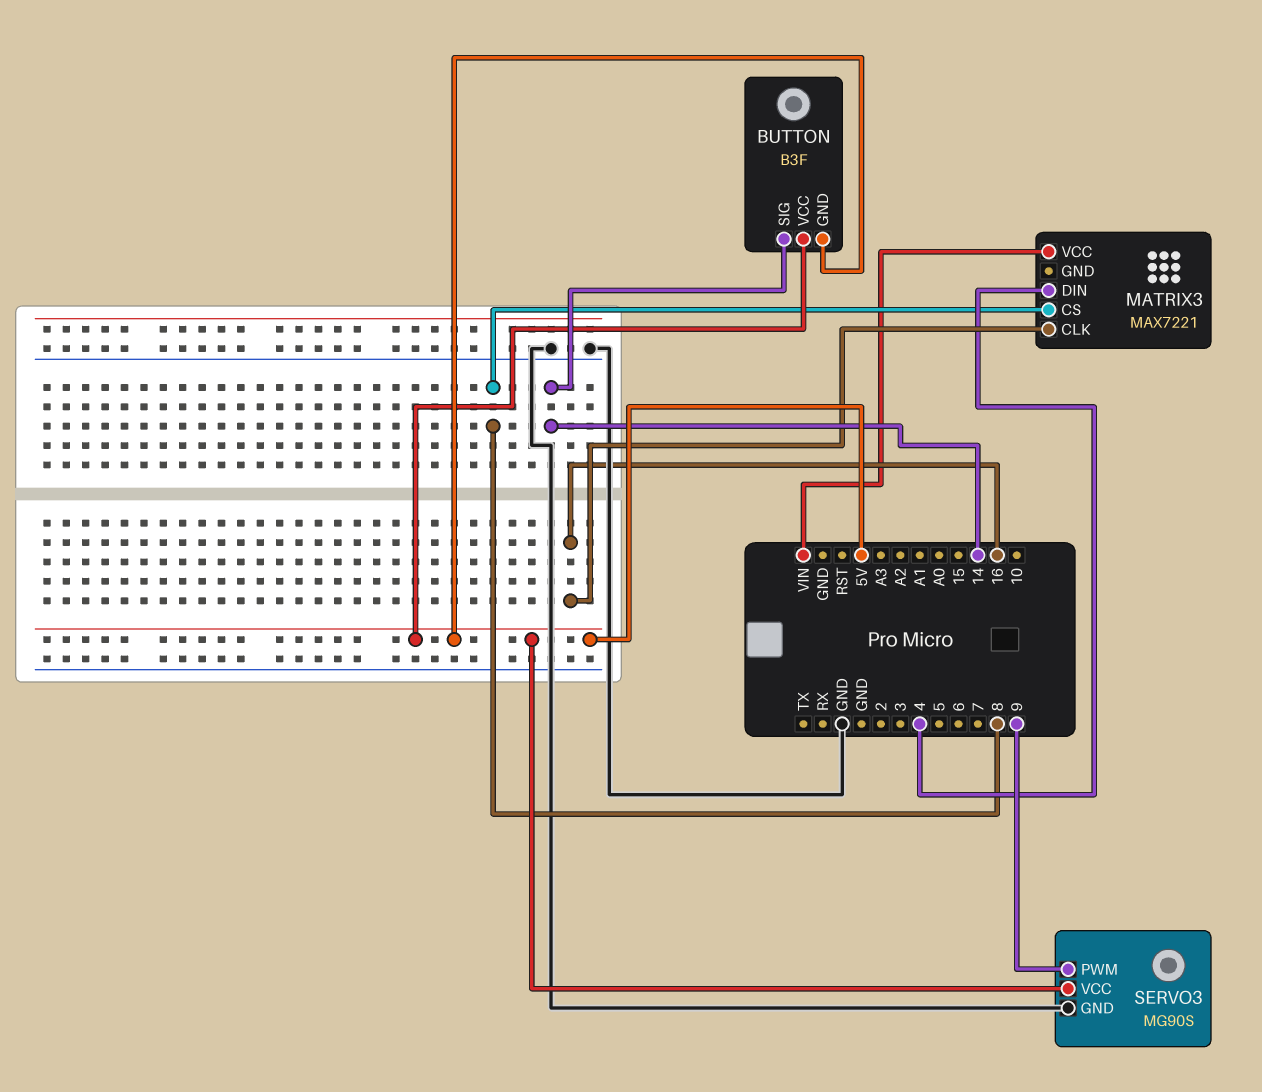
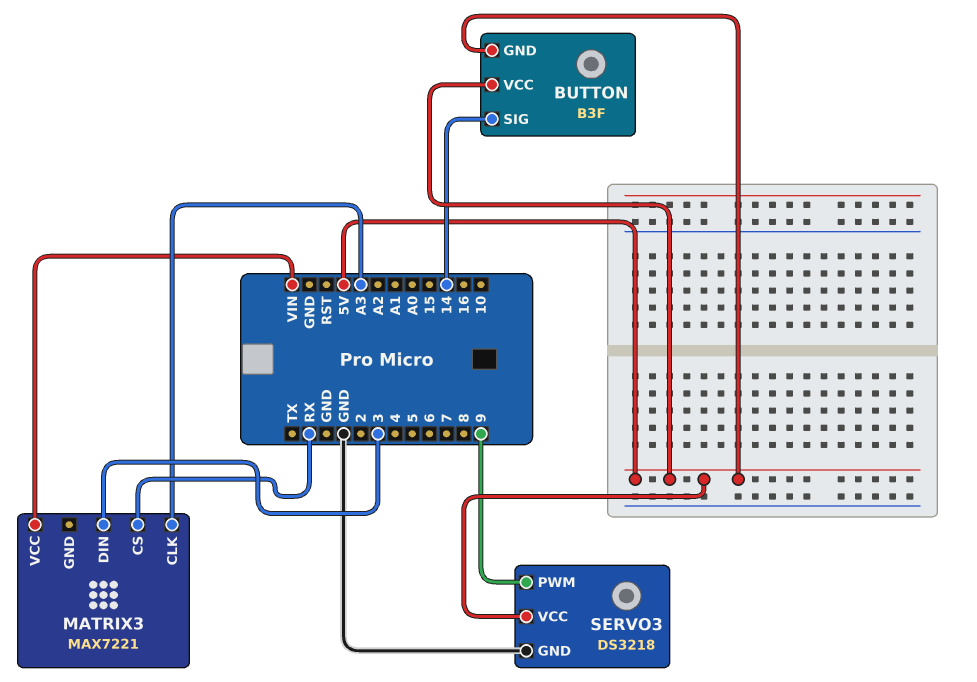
MATRIX3 pin CLK: 16 -> A3
MATRIX3 pin CS: 8 -> RX
MATRIX3 pin DIN: 4 -> 3
SERVO3: MG90S -> DS3218

